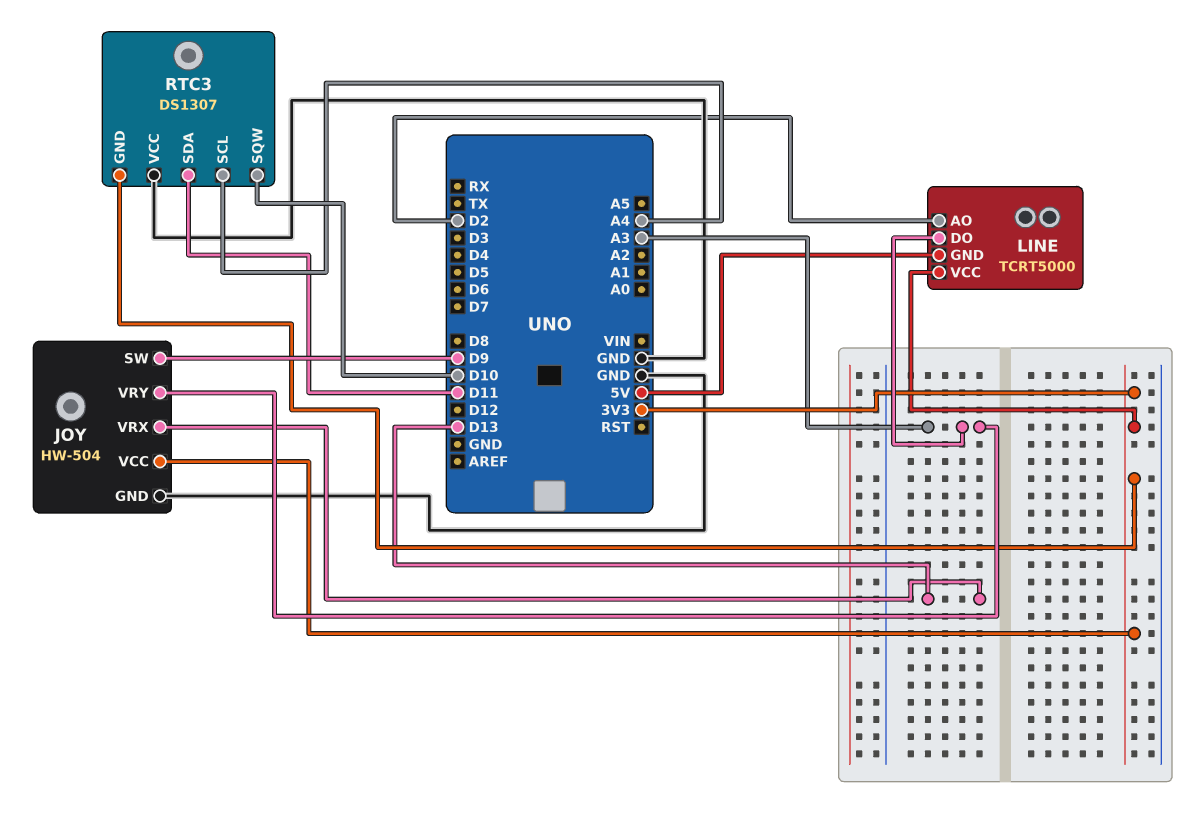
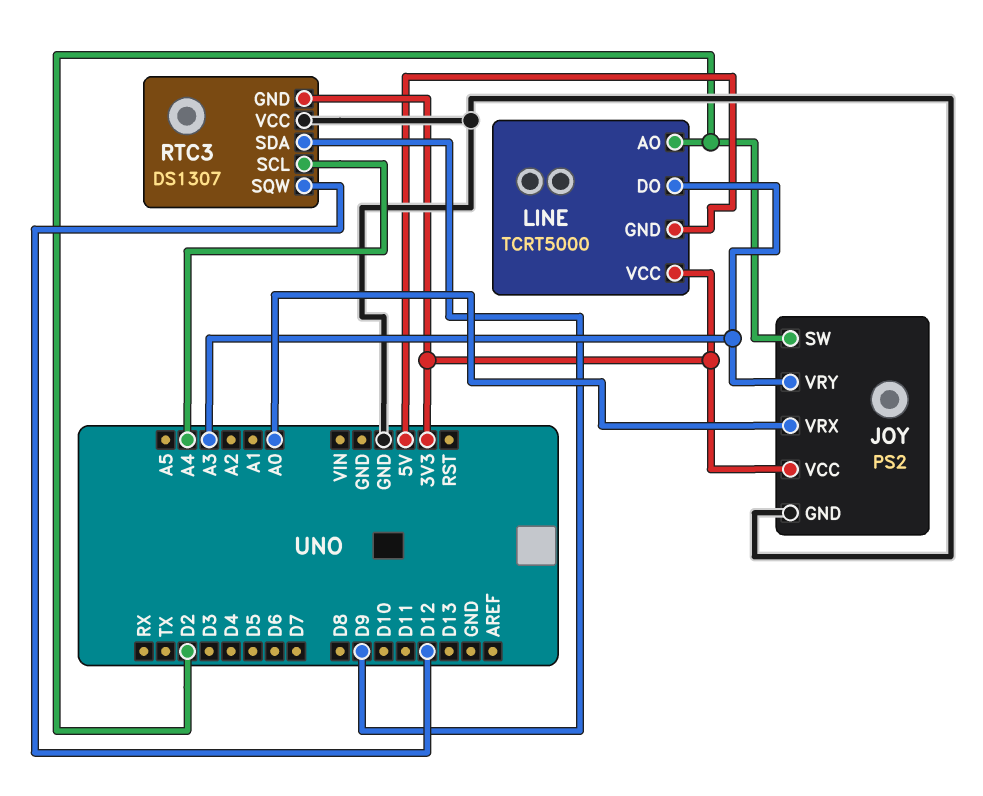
JOY: HW-504 -> PS2
JOY pin SW: D9 -> D2
JOY pin VRX: D13 -> A0
RTC3 pin SDA: D11 -> D9
RTC3 pin SQW: D10 -> D12

